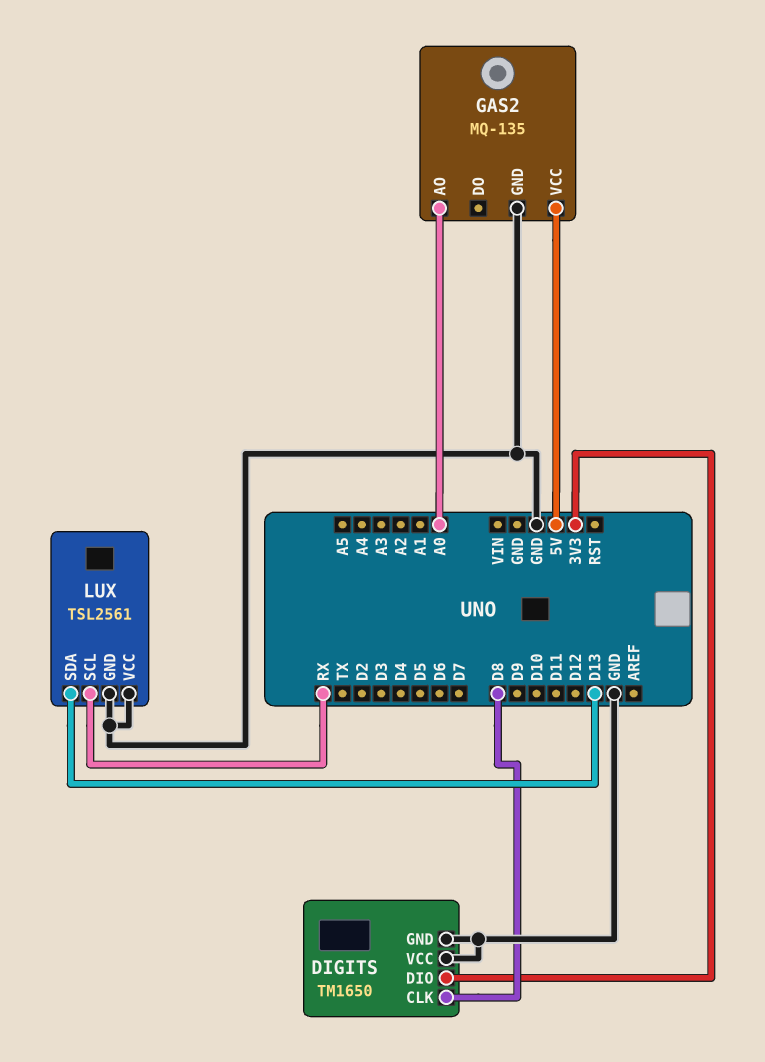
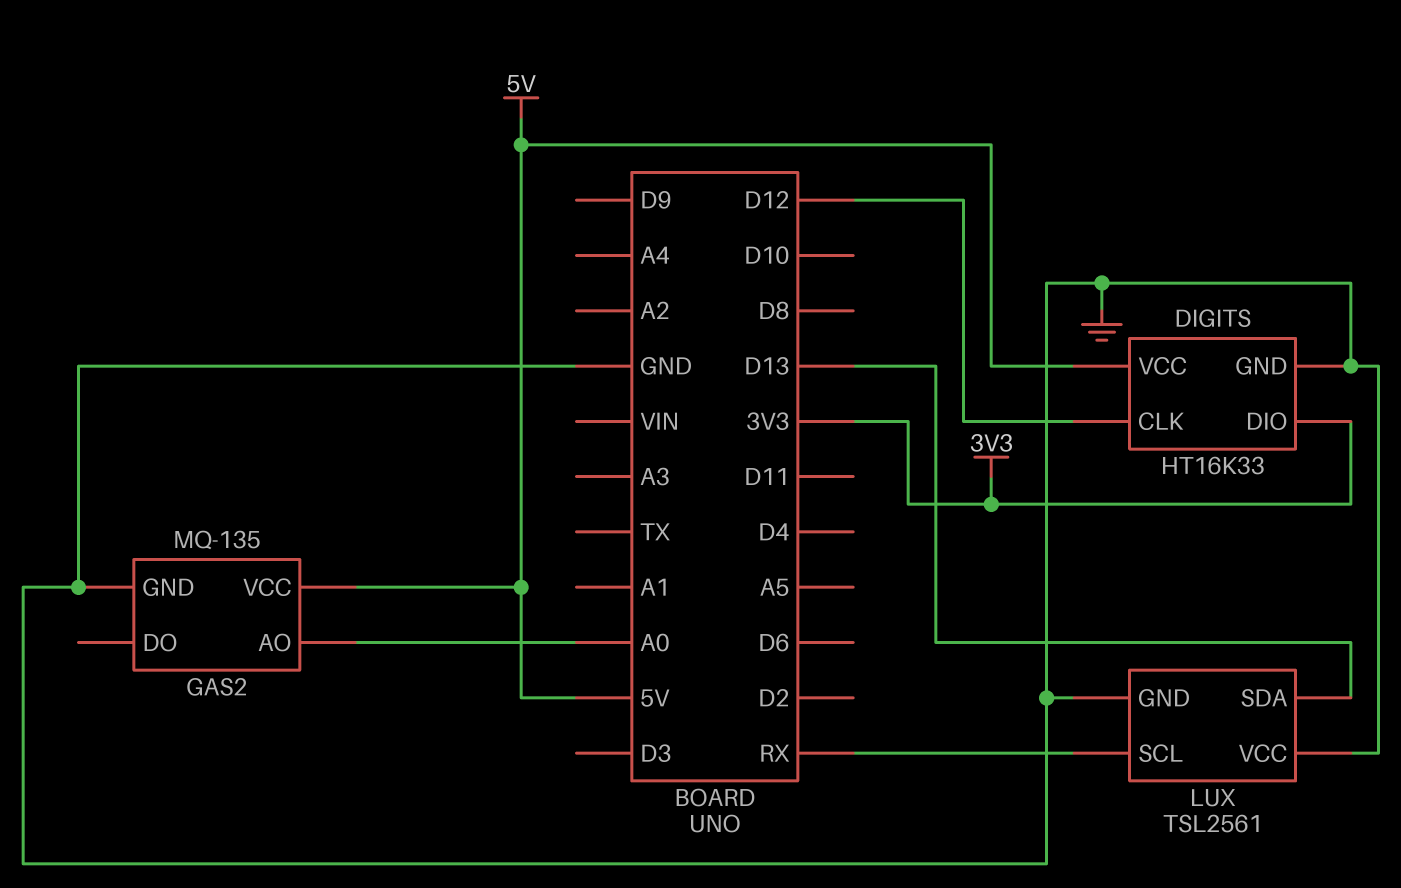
DIGITS: TM1650 -> HT16K33
DIGITS pin CLK: D8 -> D12
DIGITS pin VCC: GND -> 5V

